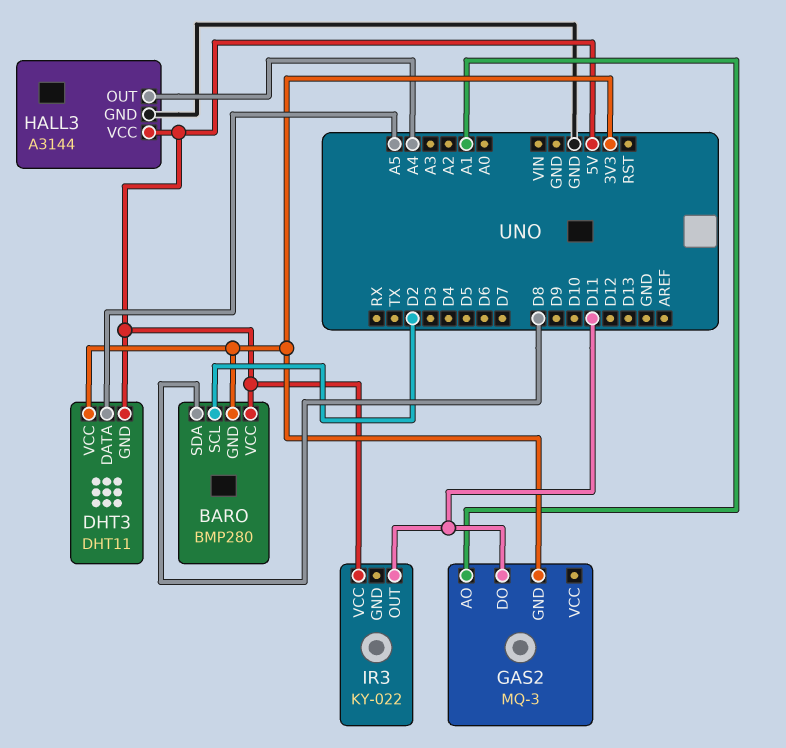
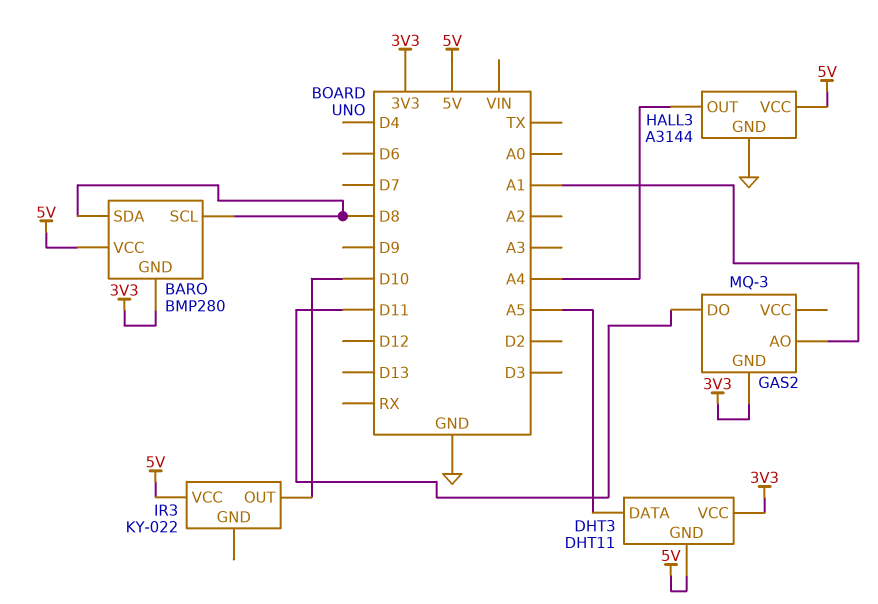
BARO pin SCL: D2 -> D8
IR3 pin OUT: D11 -> D10

